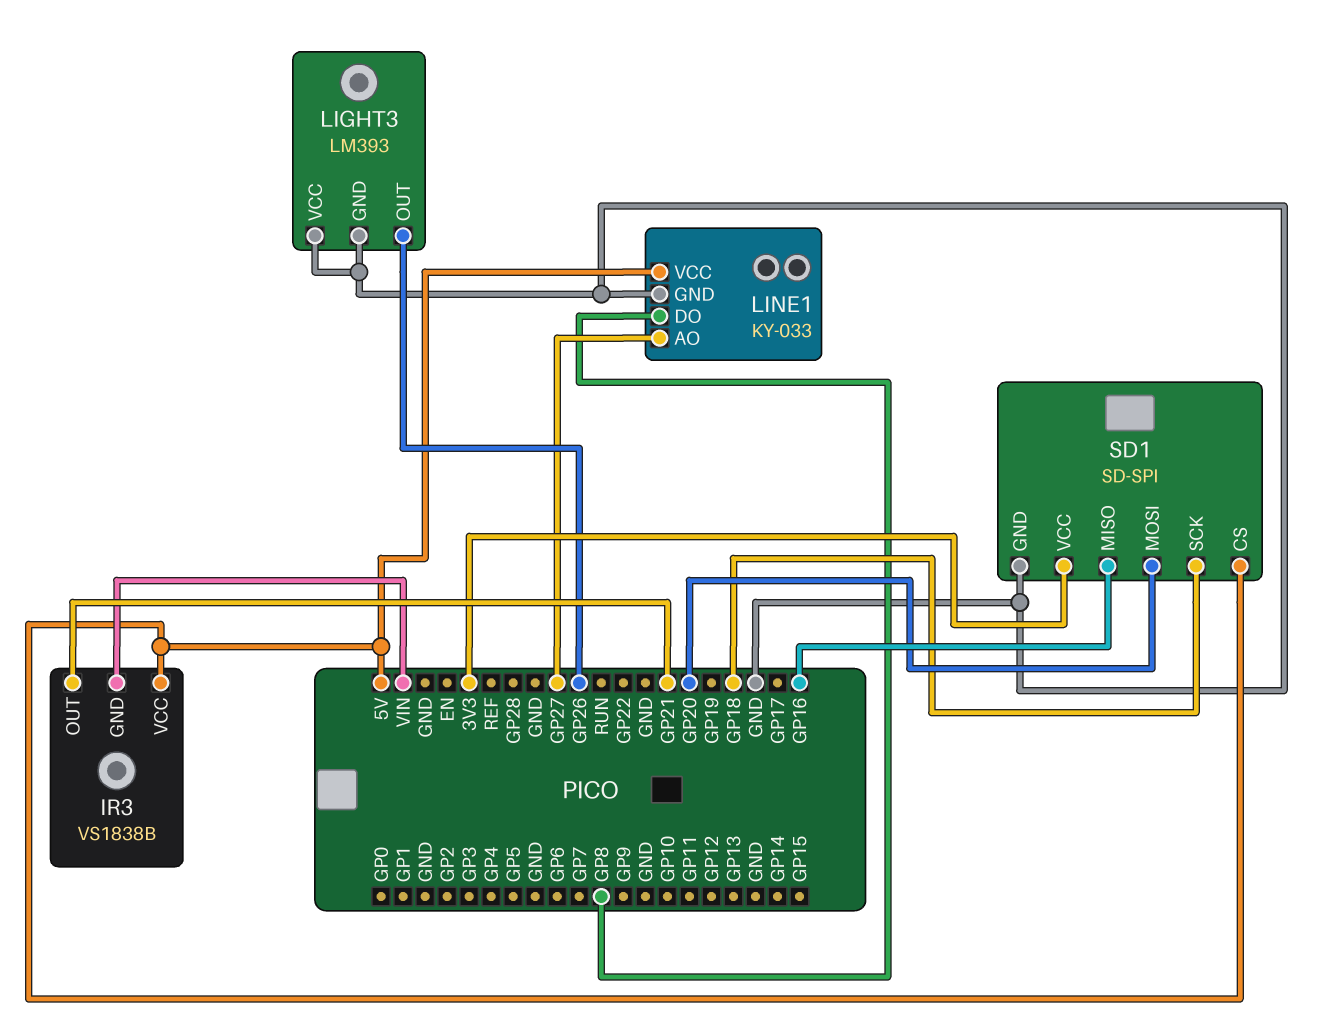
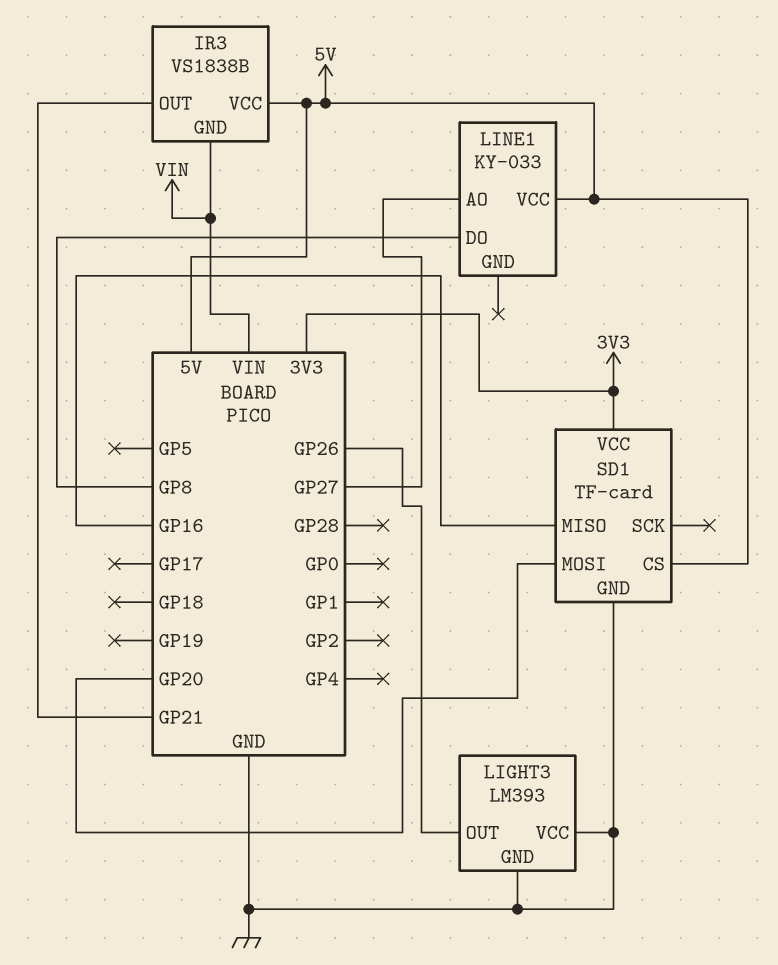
LINE1 pin GND: GND -> none
SD1: SD-SPI -> TF-card
SD1 pin SCK: GP18 -> none

